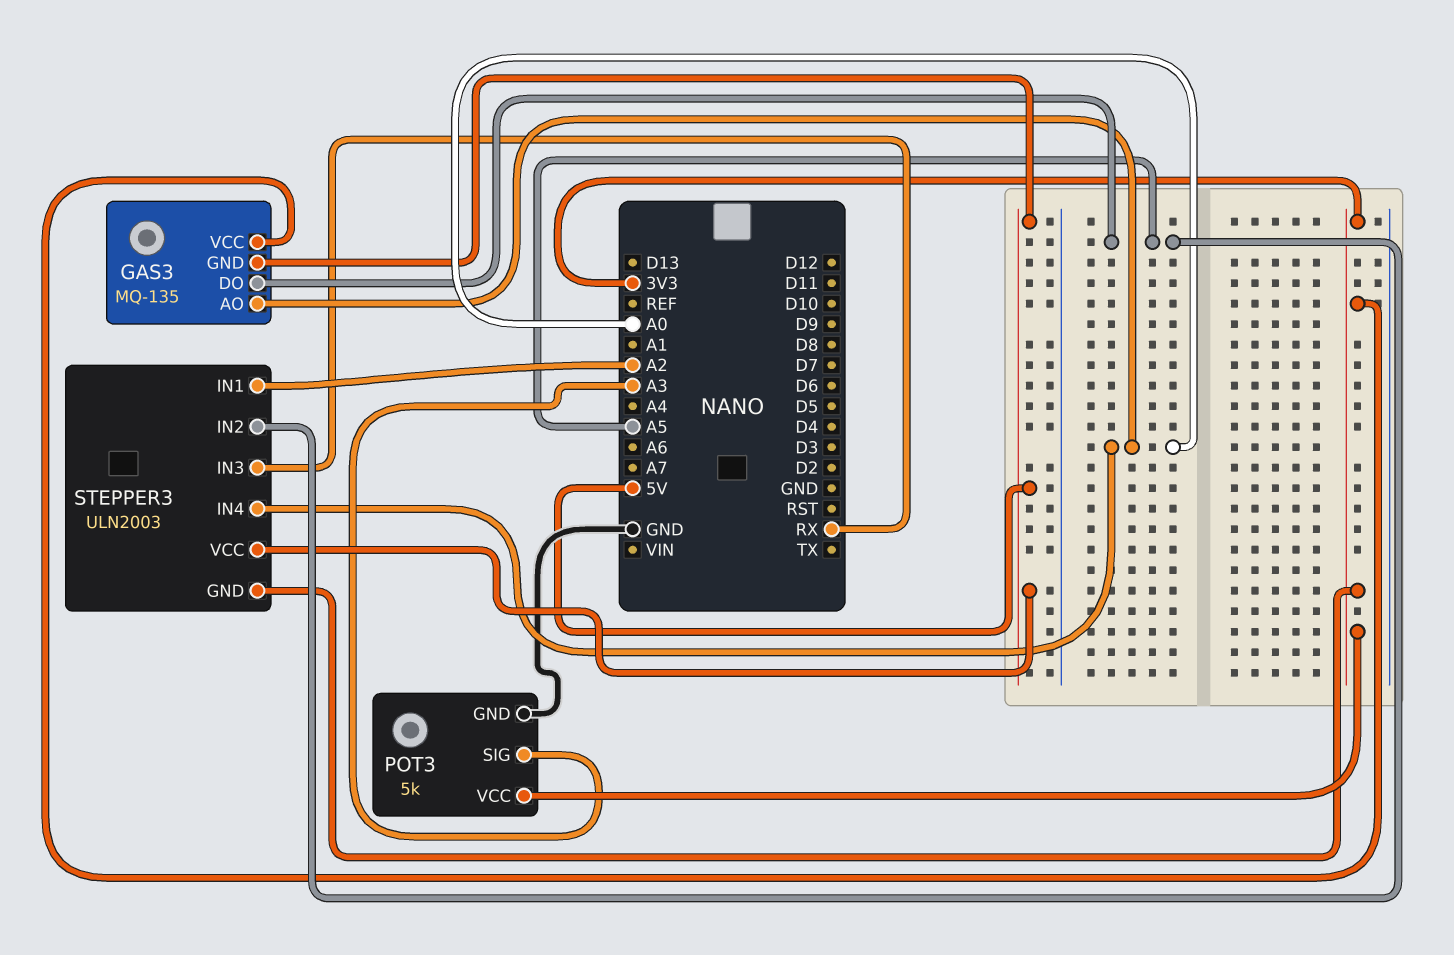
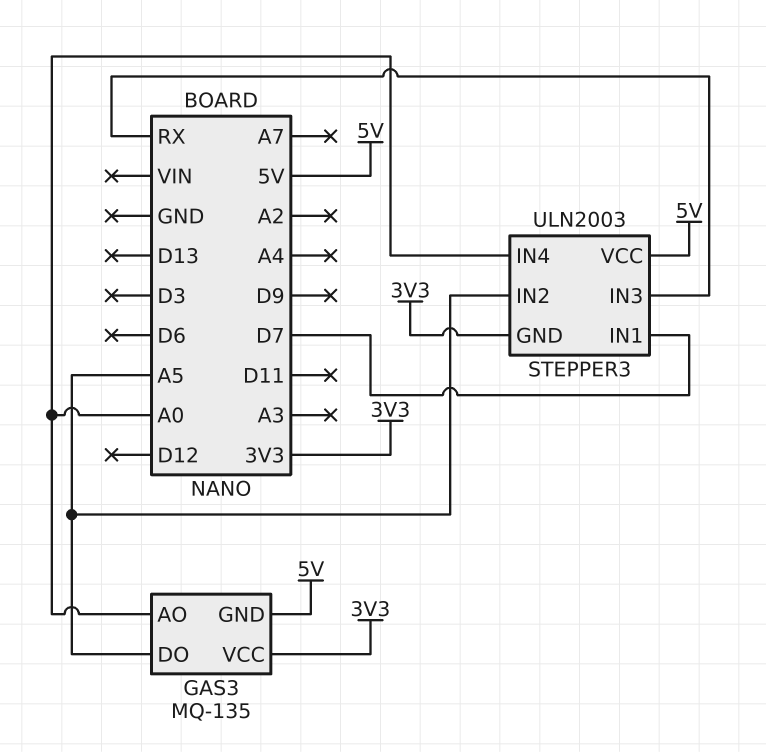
POT3: 5k -> none
POT3 pin GND: GND -> none
POT3 pin SIG: A3 -> none
POT3 pin VCC: 3V3 -> none
STEPPER3 pin IN1: A2 -> D7

